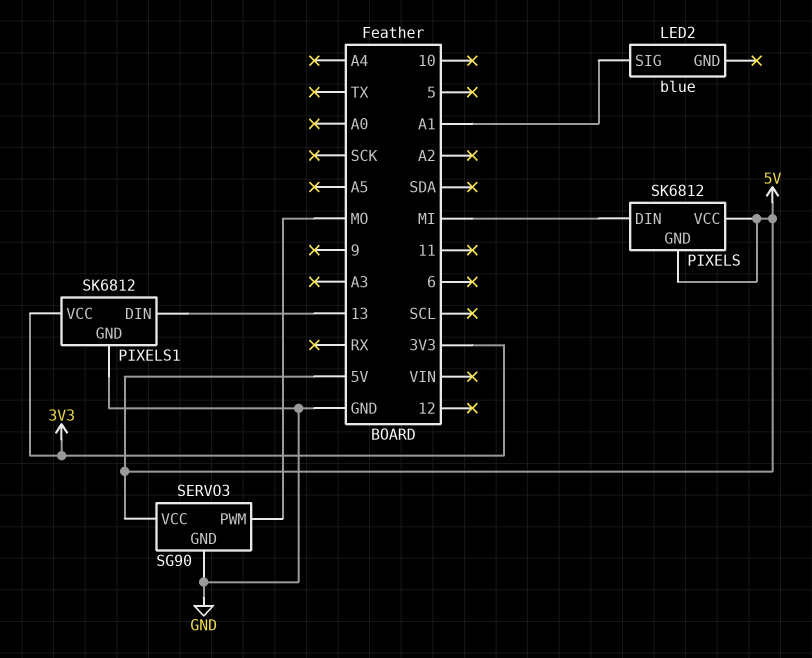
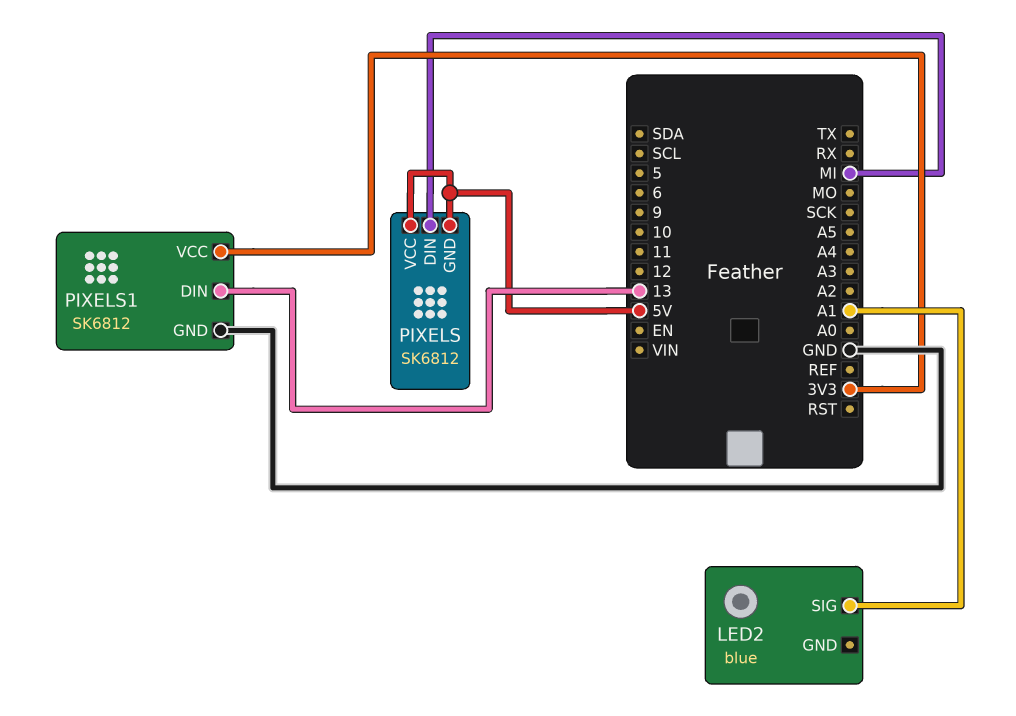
SERVO3: SG90 -> none
SERVO3 pin GND: GND -> none
SERVO3 pin PWM: MO -> none
SERVO3 pin VCC: 5V -> none

